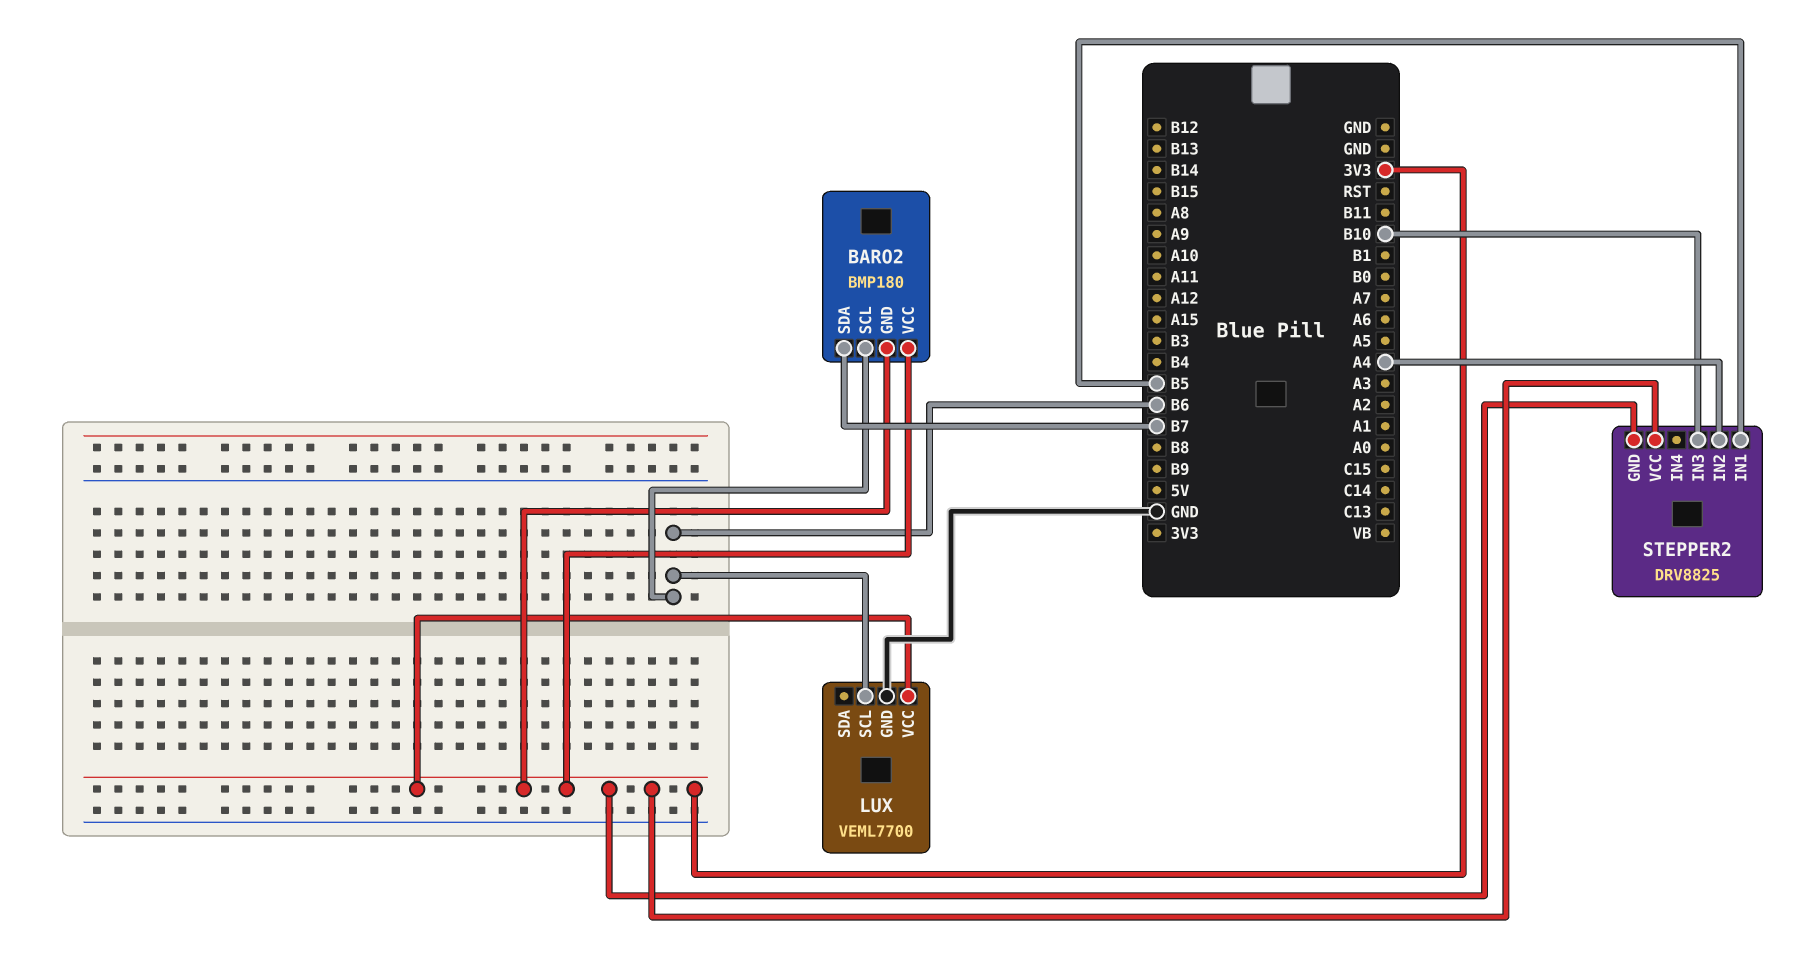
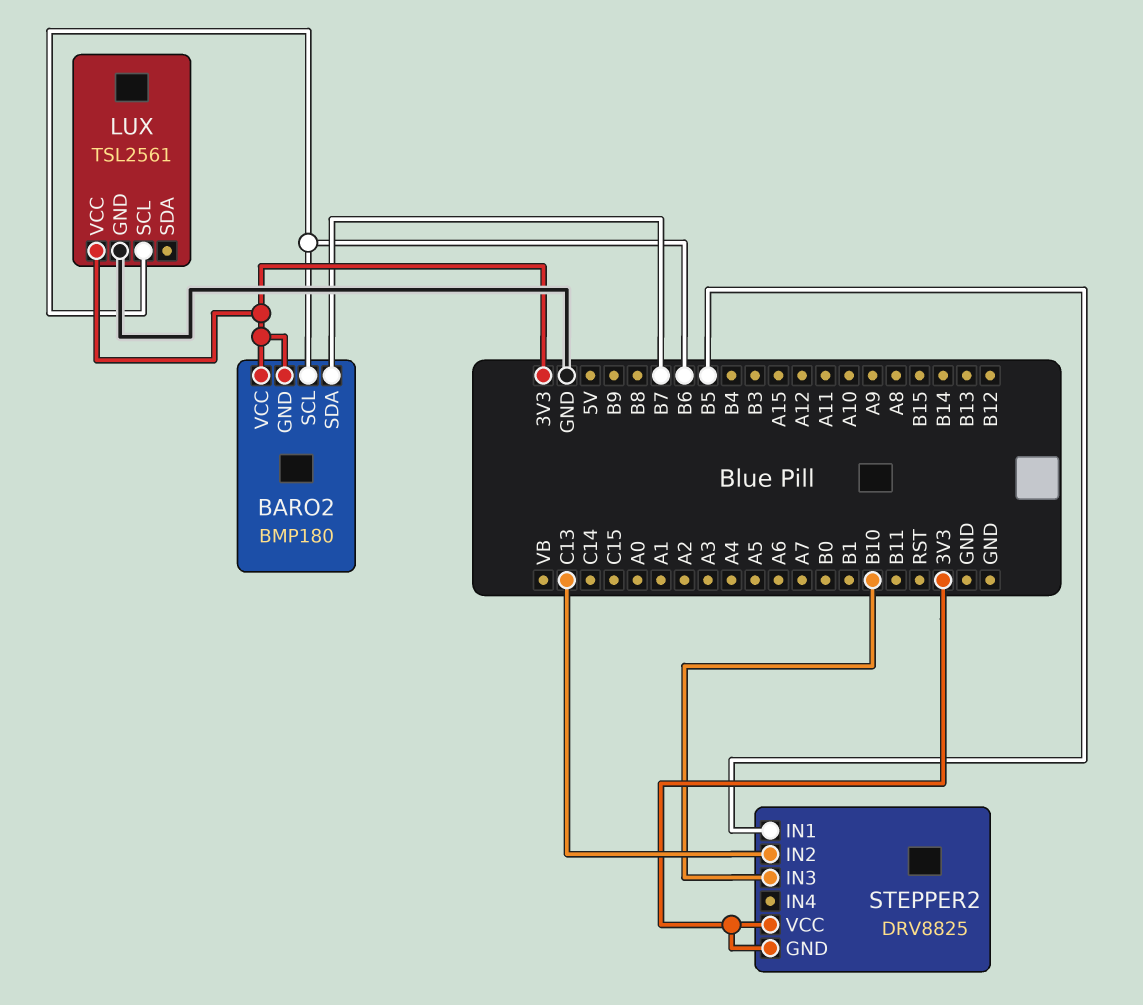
LUX: VEML7700 -> TSL2561
STEPPER2 pin IN2: A4 -> C13

